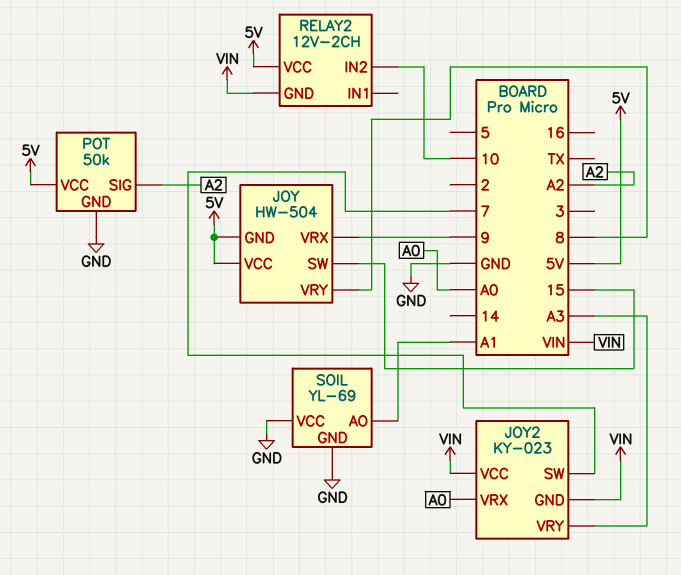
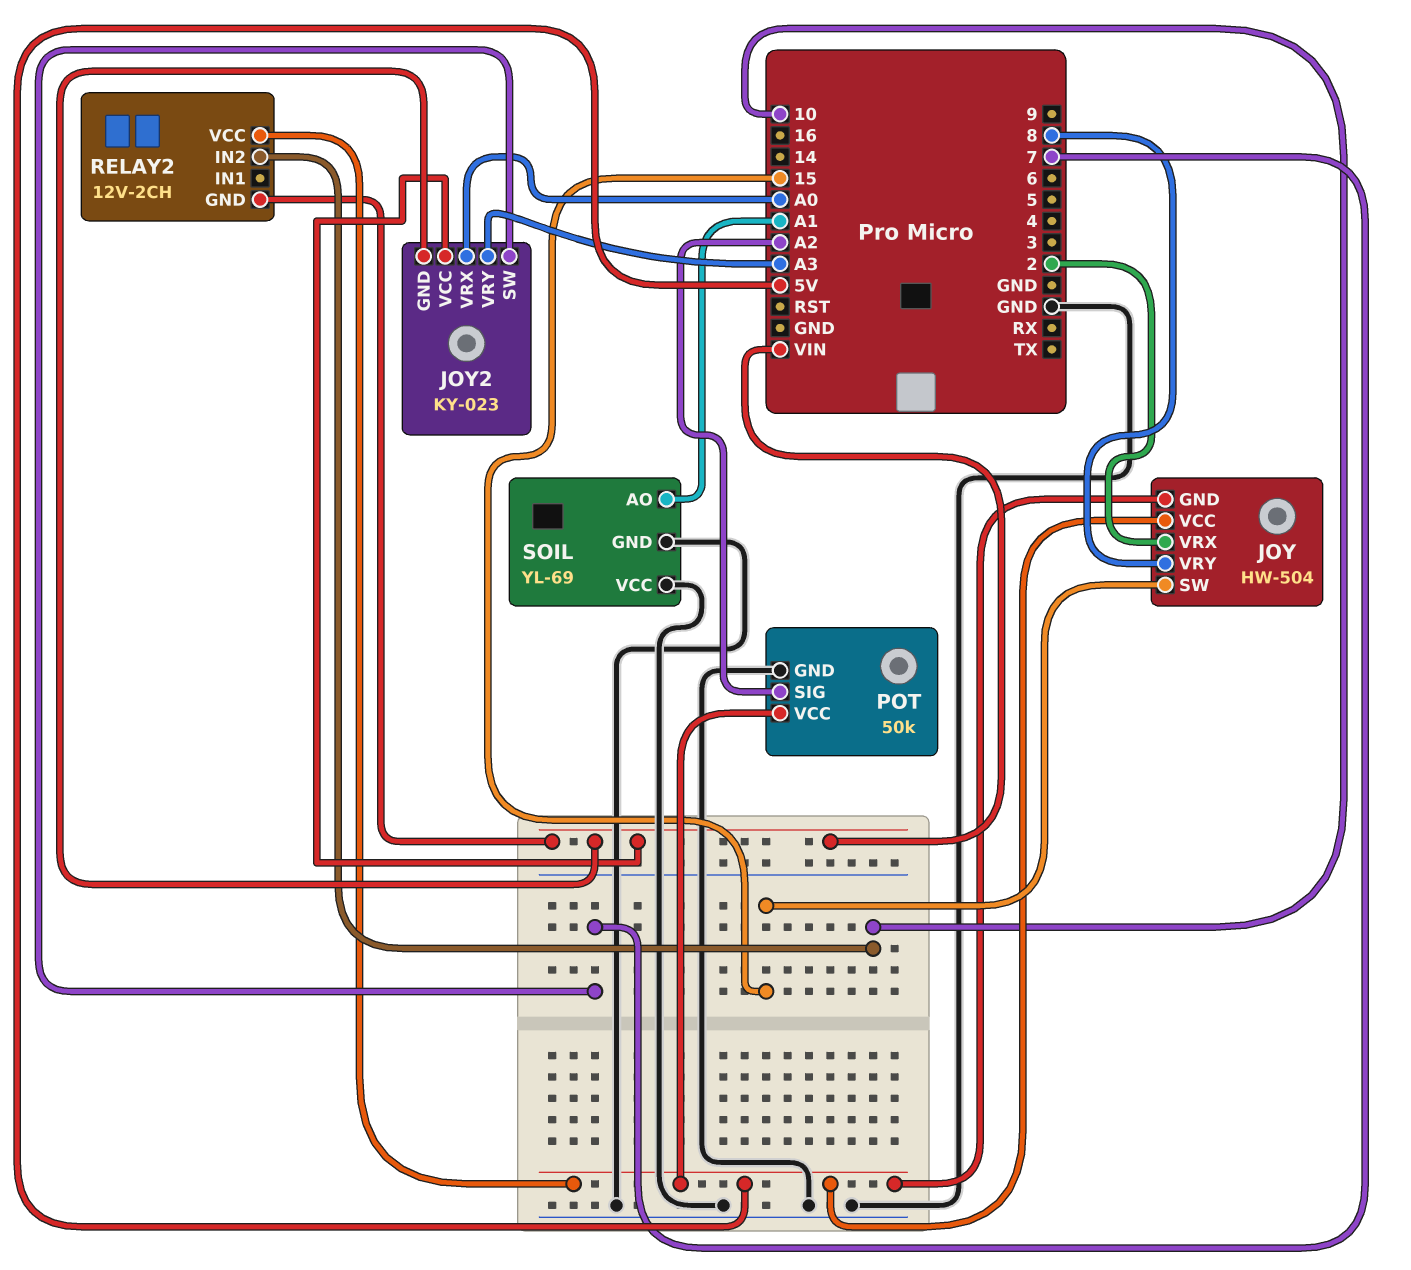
JOY pin VRX: 9 -> 2

